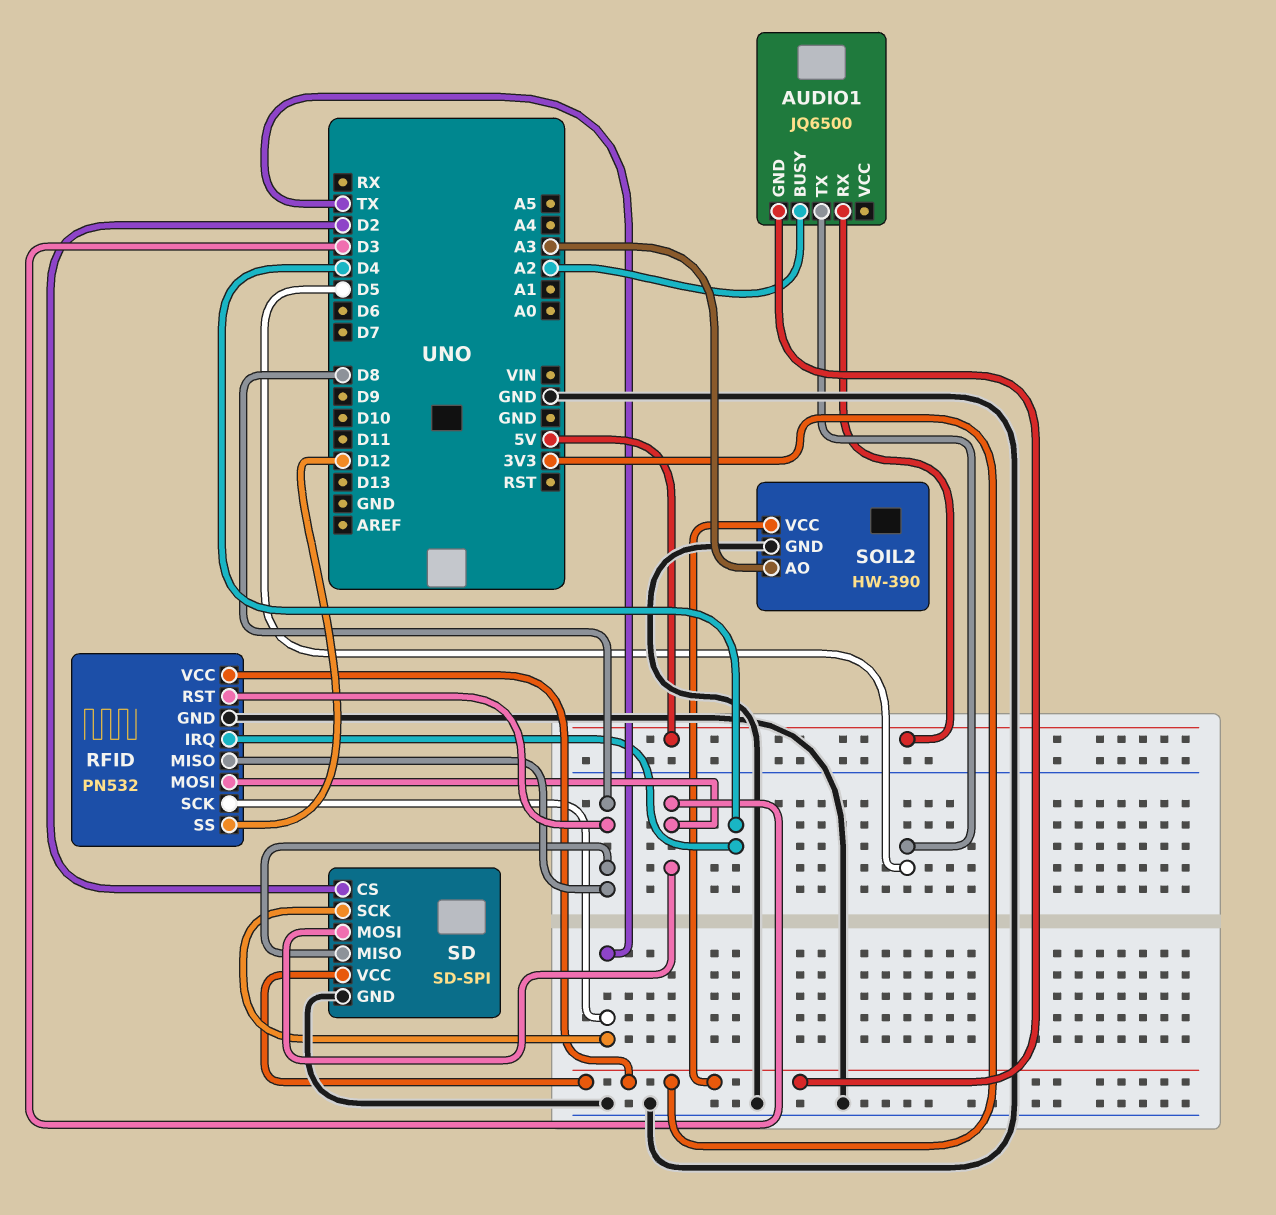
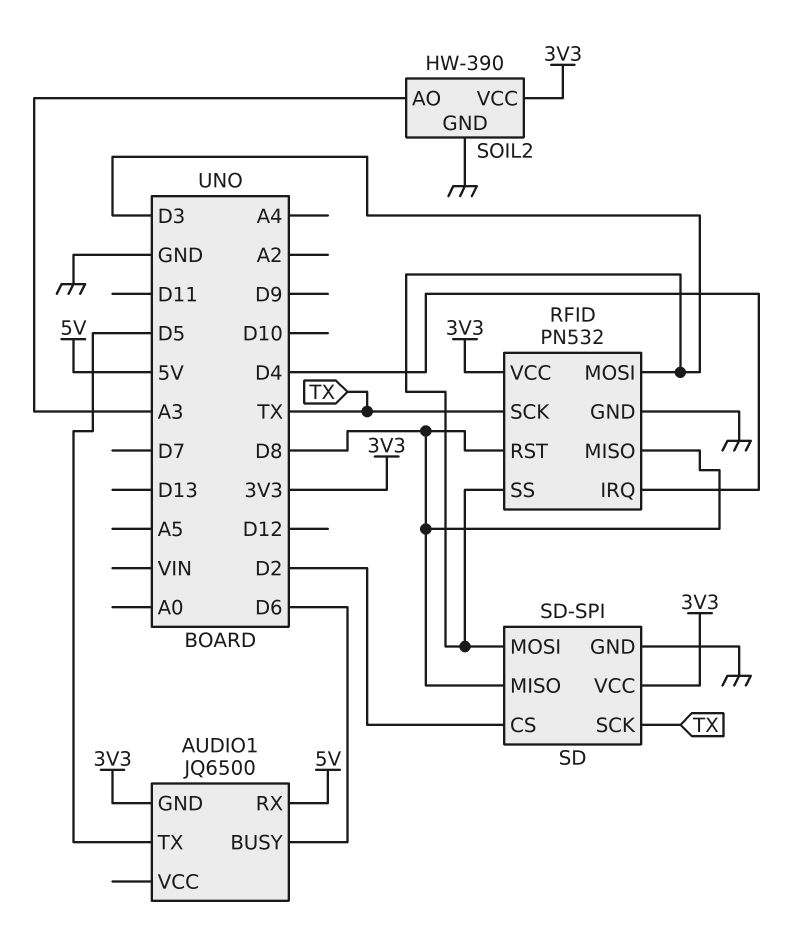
AUDIO1 pin BUSY: A2 -> D6
RFID pin SS: D12 -> D3

